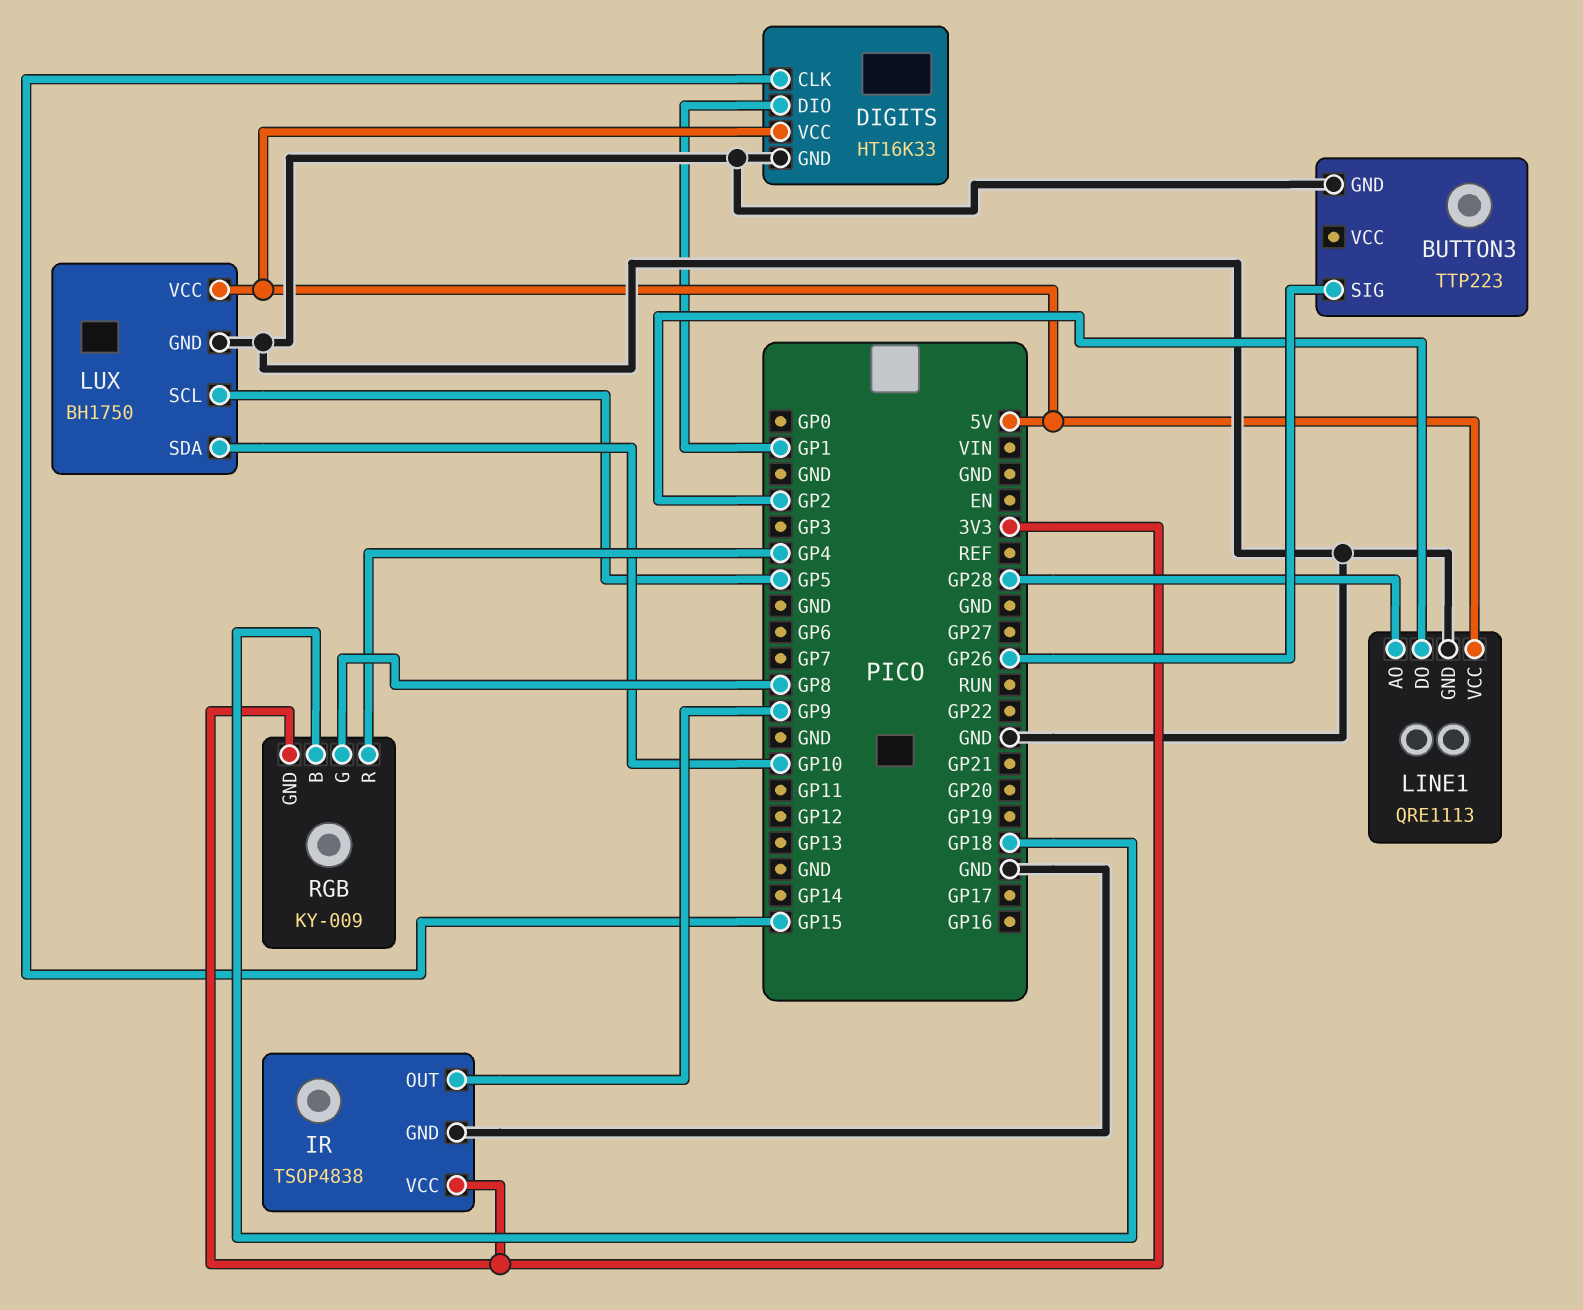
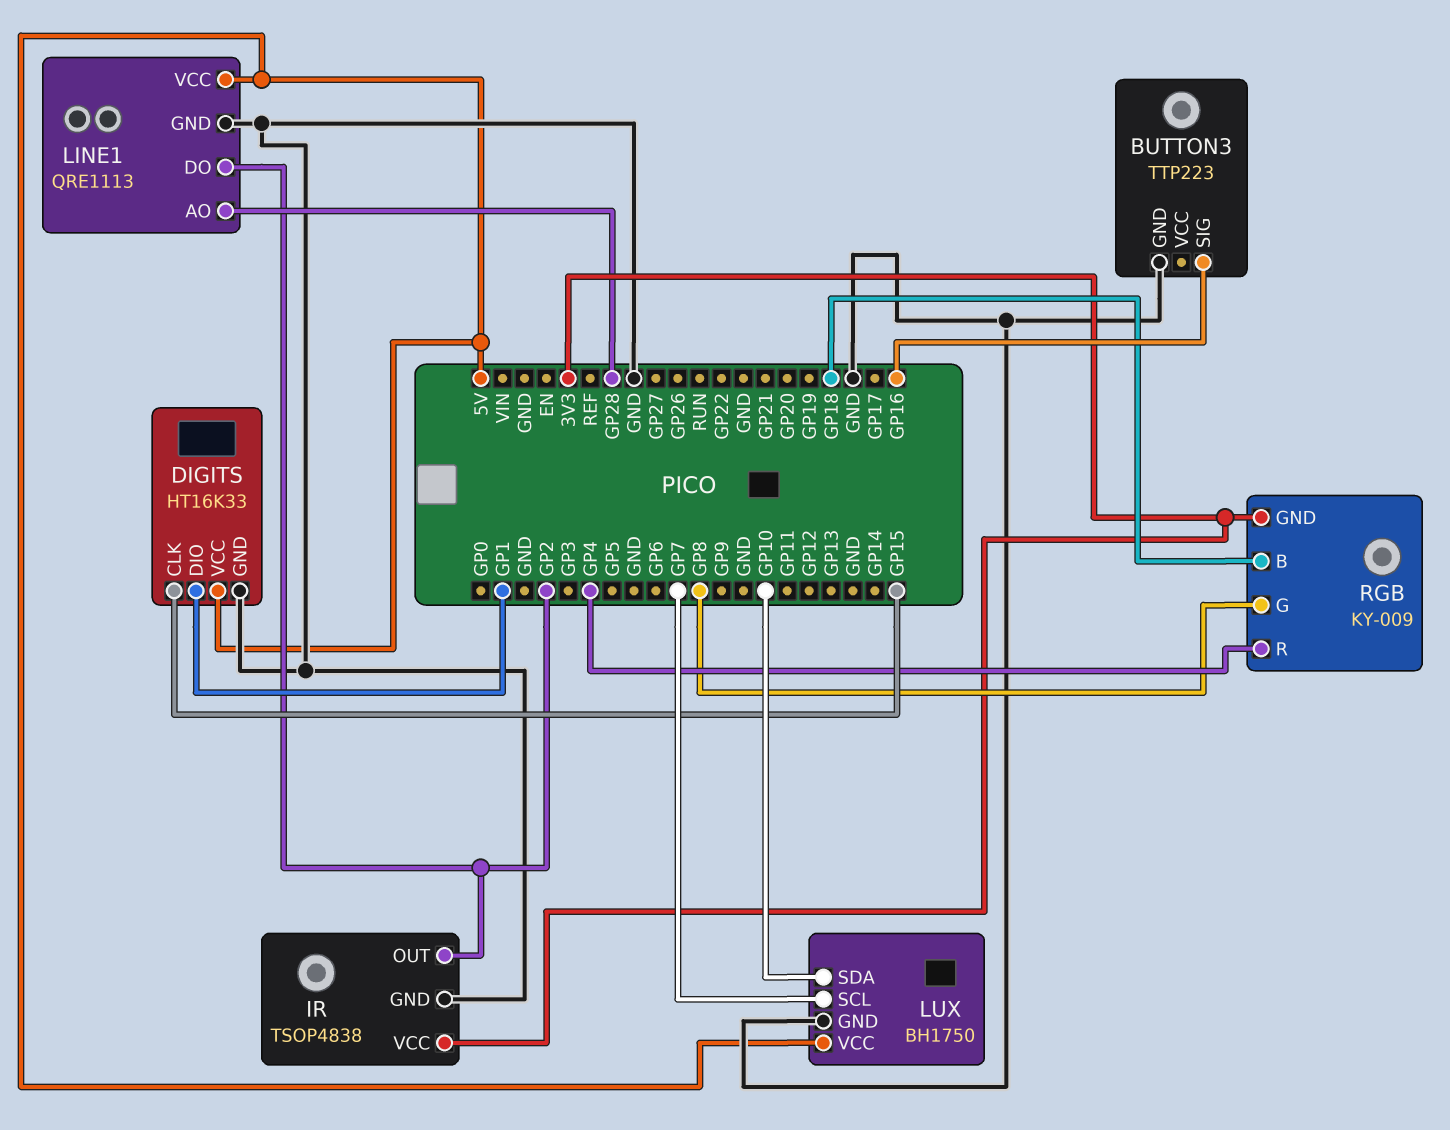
BUTTON3 pin SIG: GP26 -> GP16
IR pin OUT: GP9 -> GP2
LUX pin SCL: GP5 -> GP7

